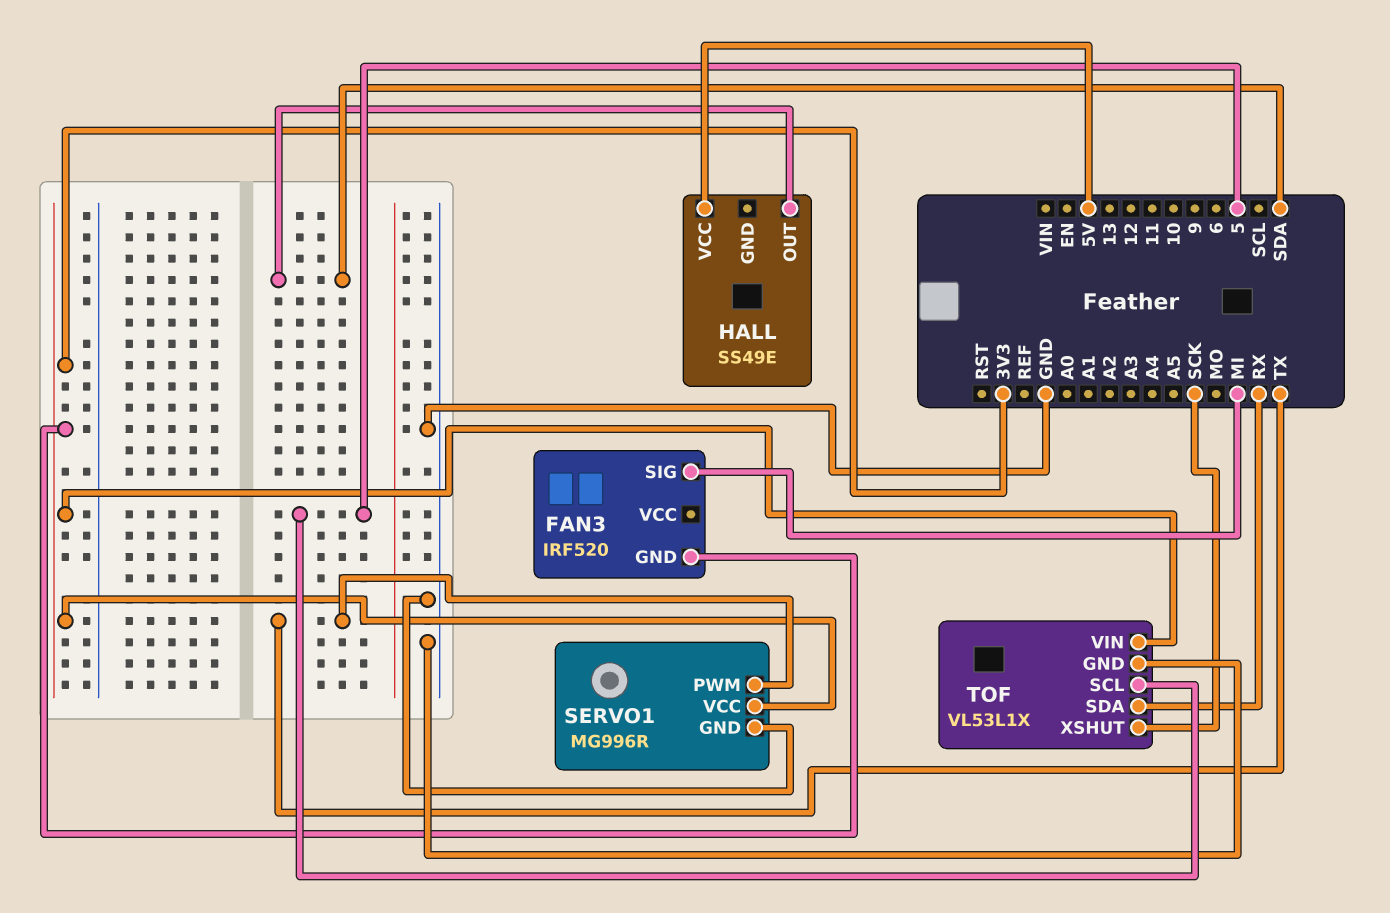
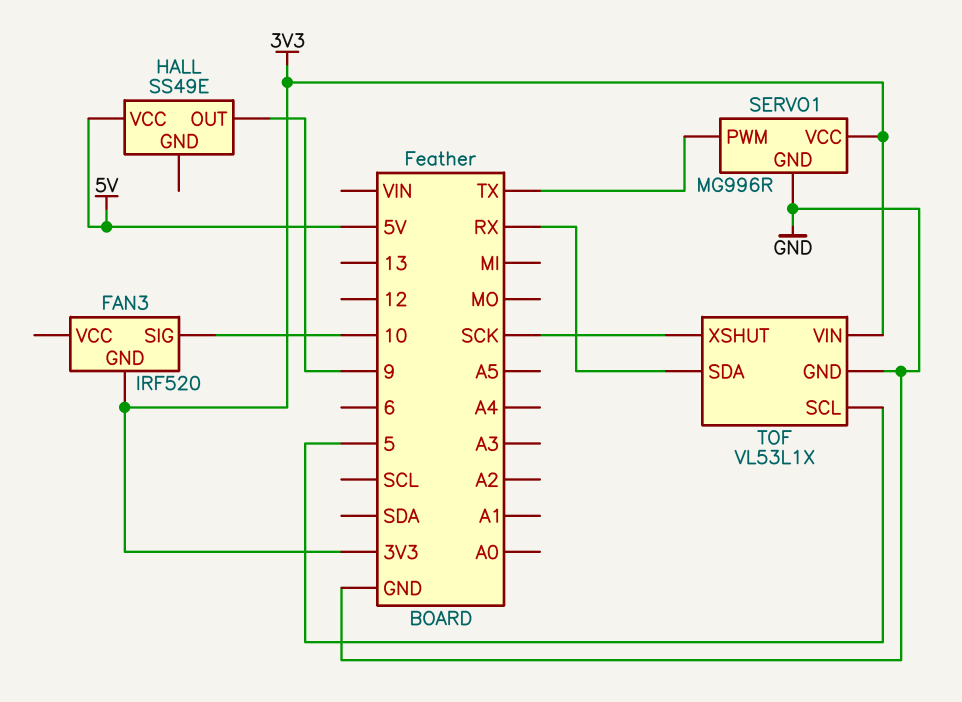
FAN3 pin SIG: MI -> 10
HALL pin OUT: SDA -> 9

